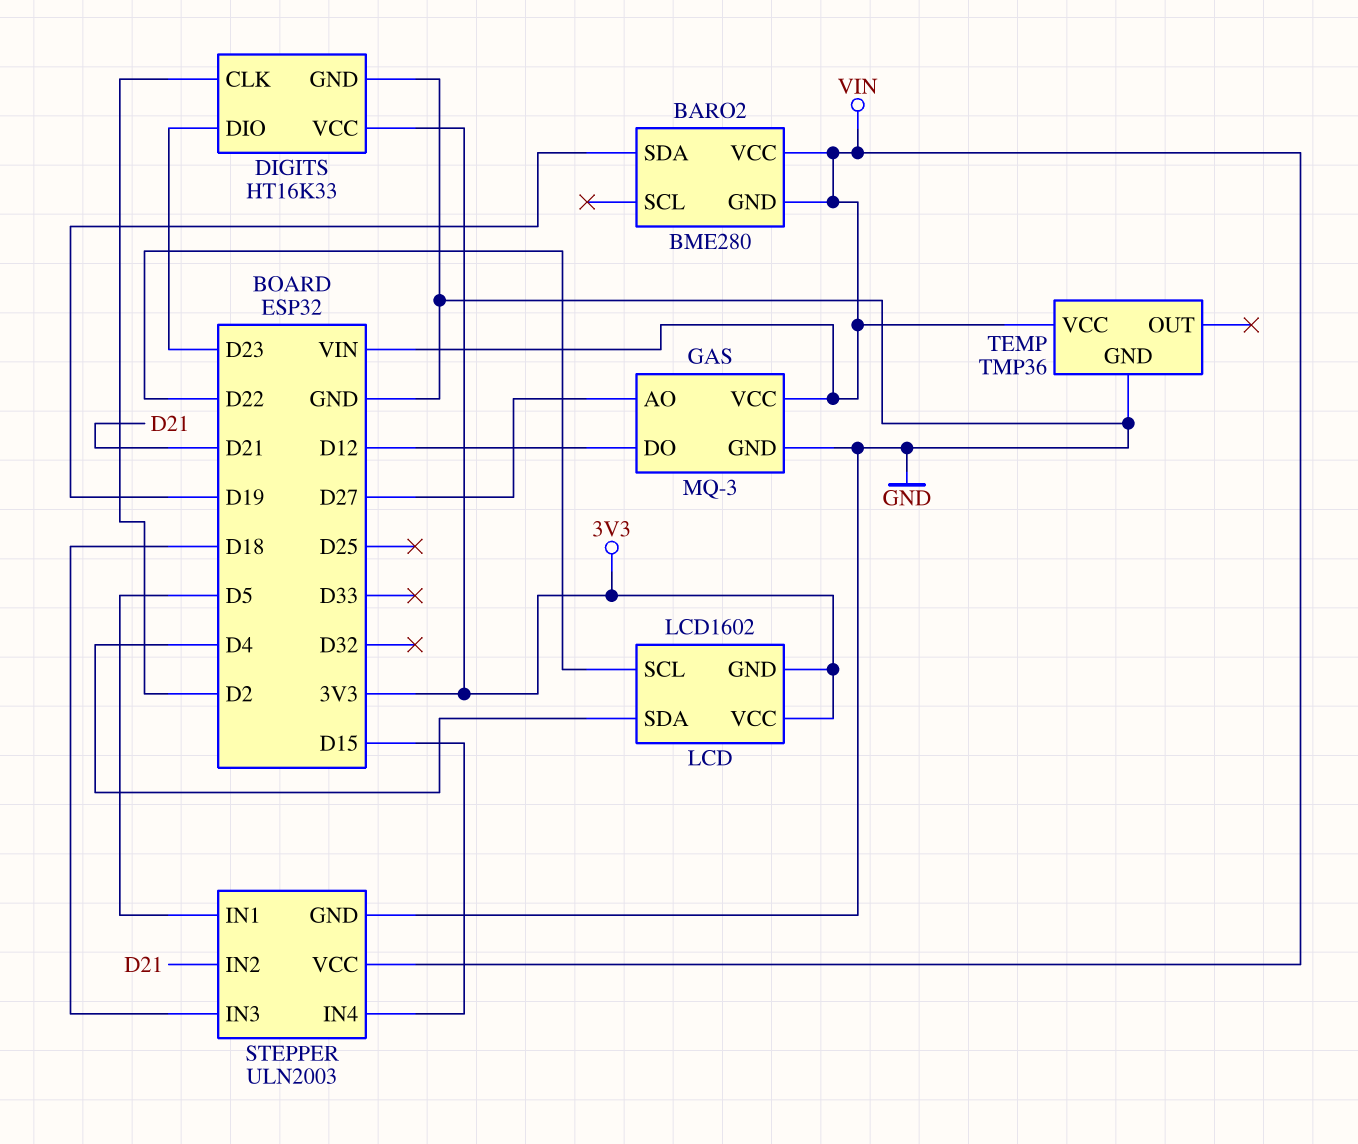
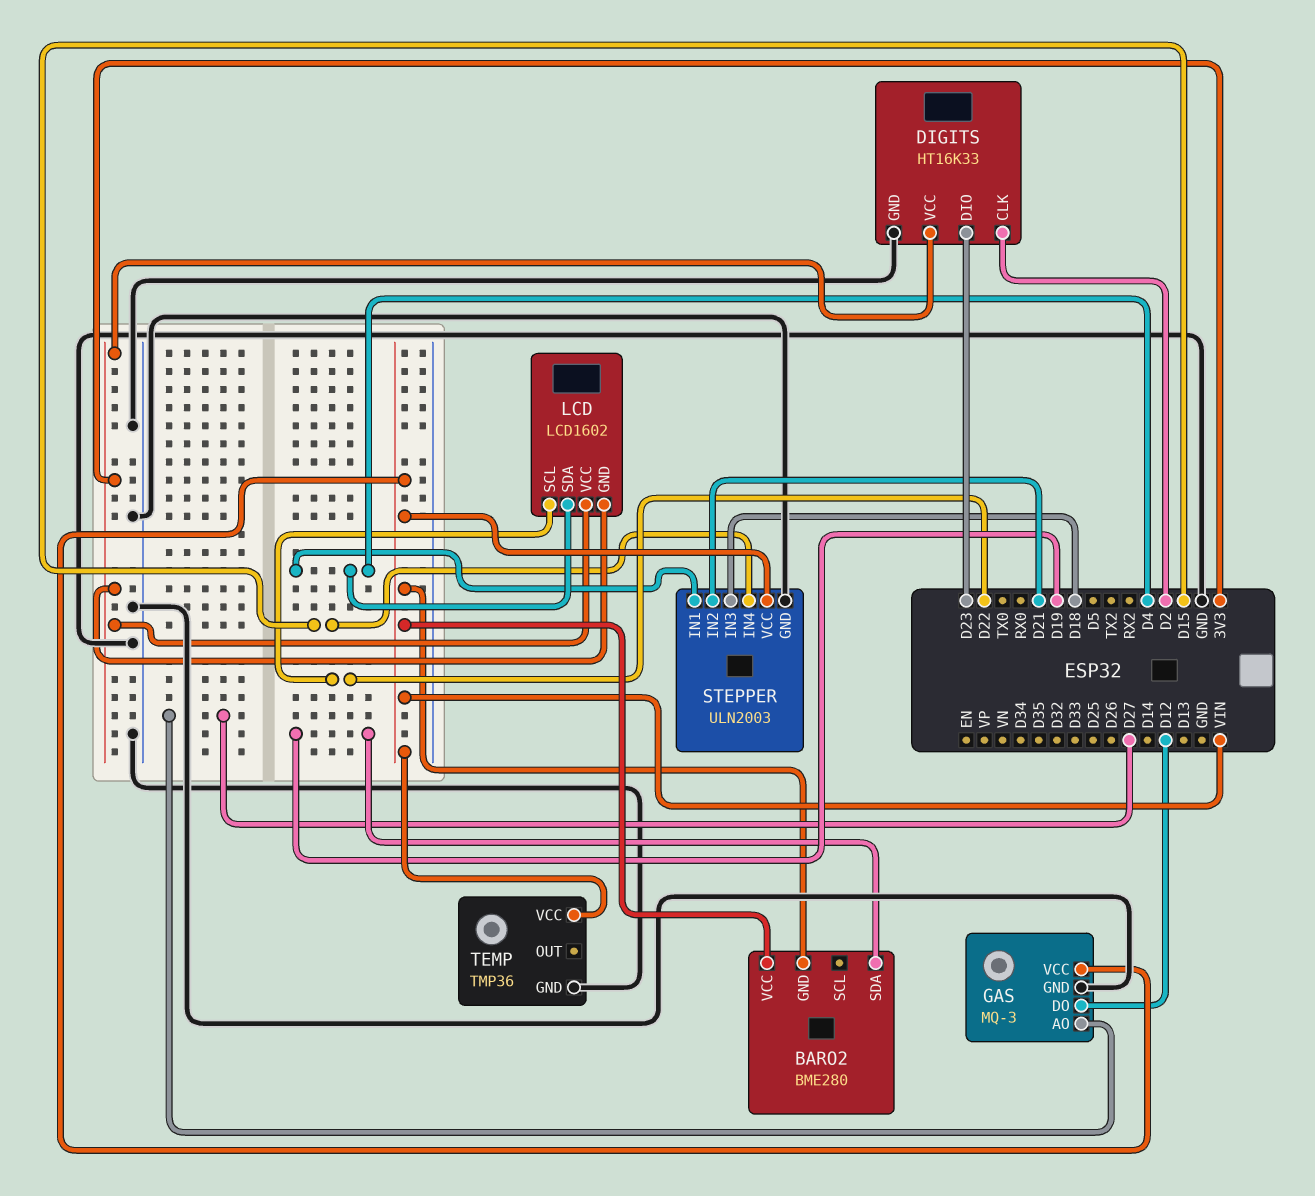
STEPPER pin IN1: D5 -> D4

